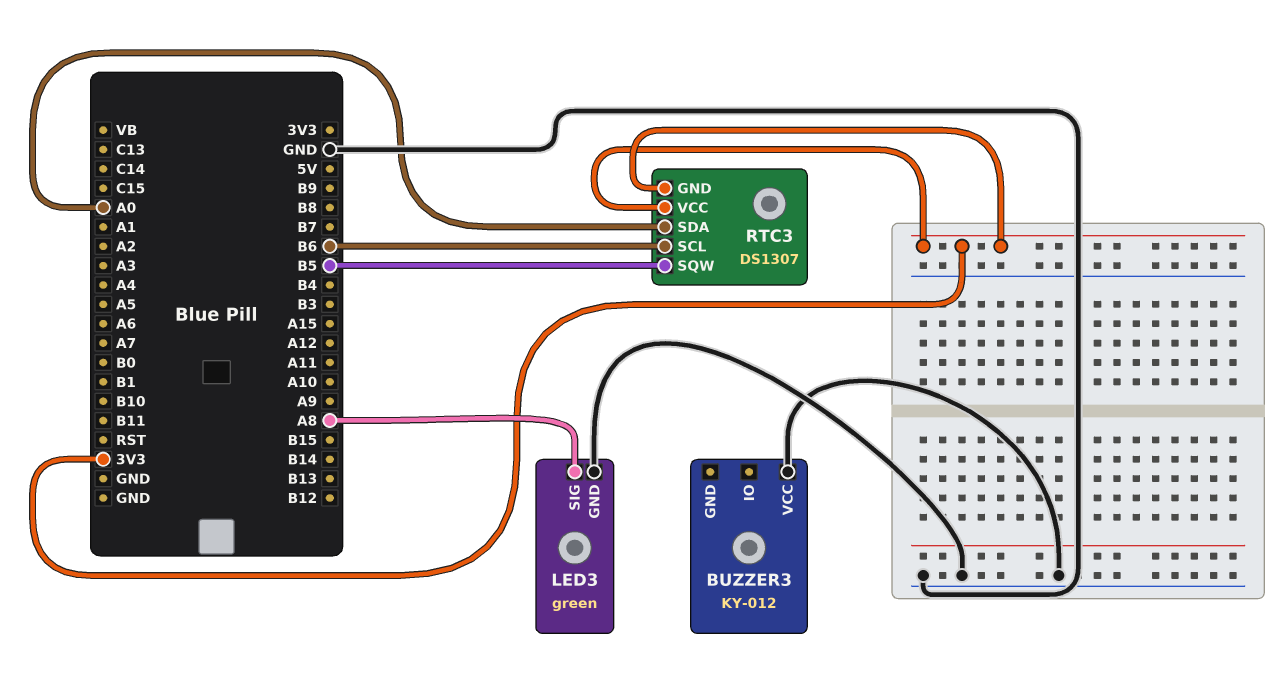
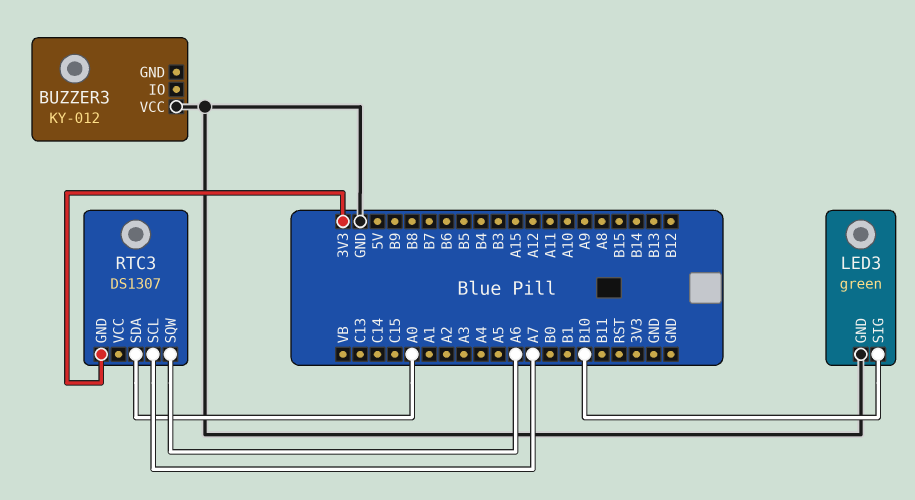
LED3 pin SIG: A8 -> B10
RTC3 pin SCL: B6 -> A7
RTC3 pin SQW: B5 -> A6
RTC3 pin VCC: 3V3 -> none

